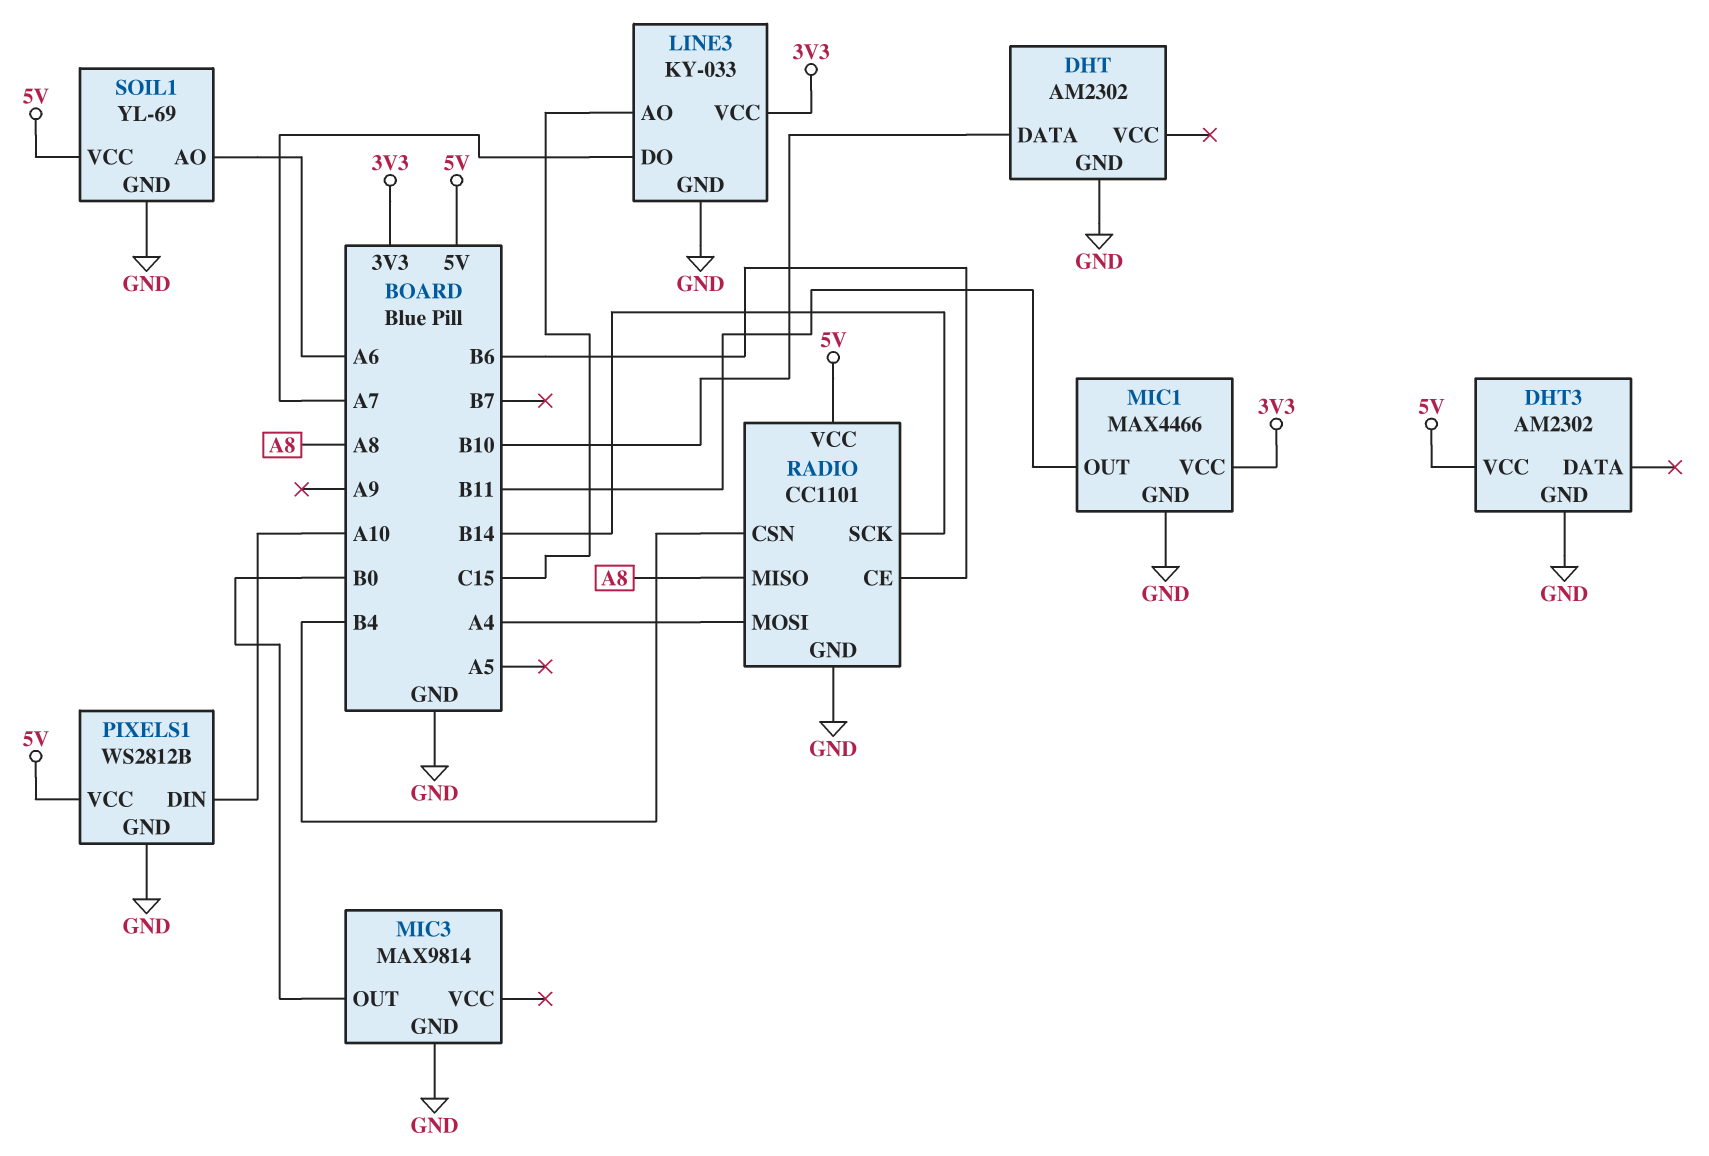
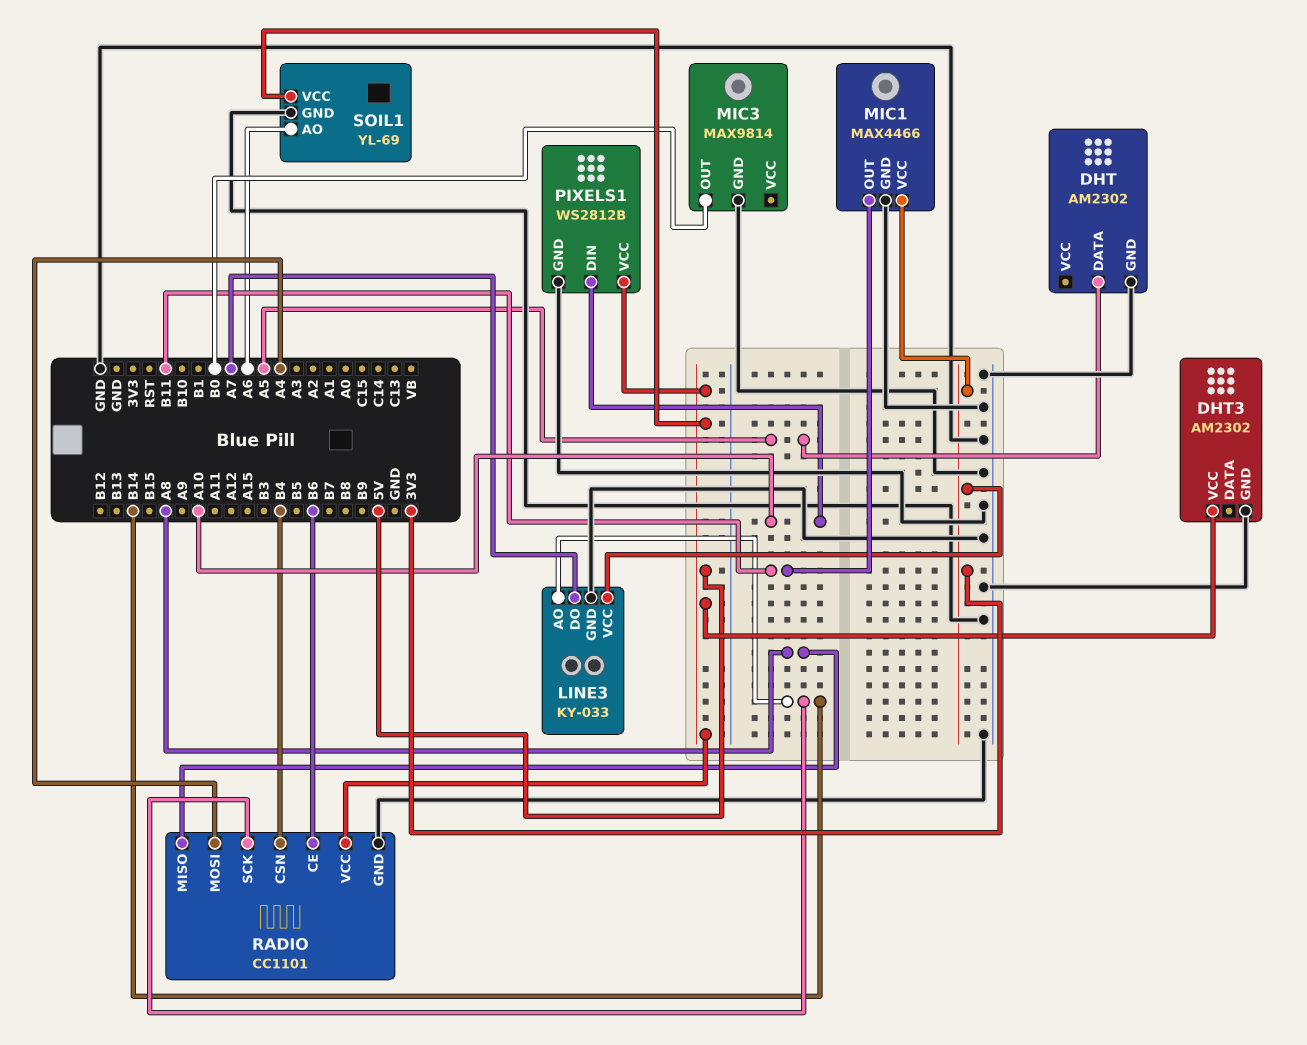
DHT pin DATA: B10 -> A5
LINE3 pin AO: C15 -> B14

